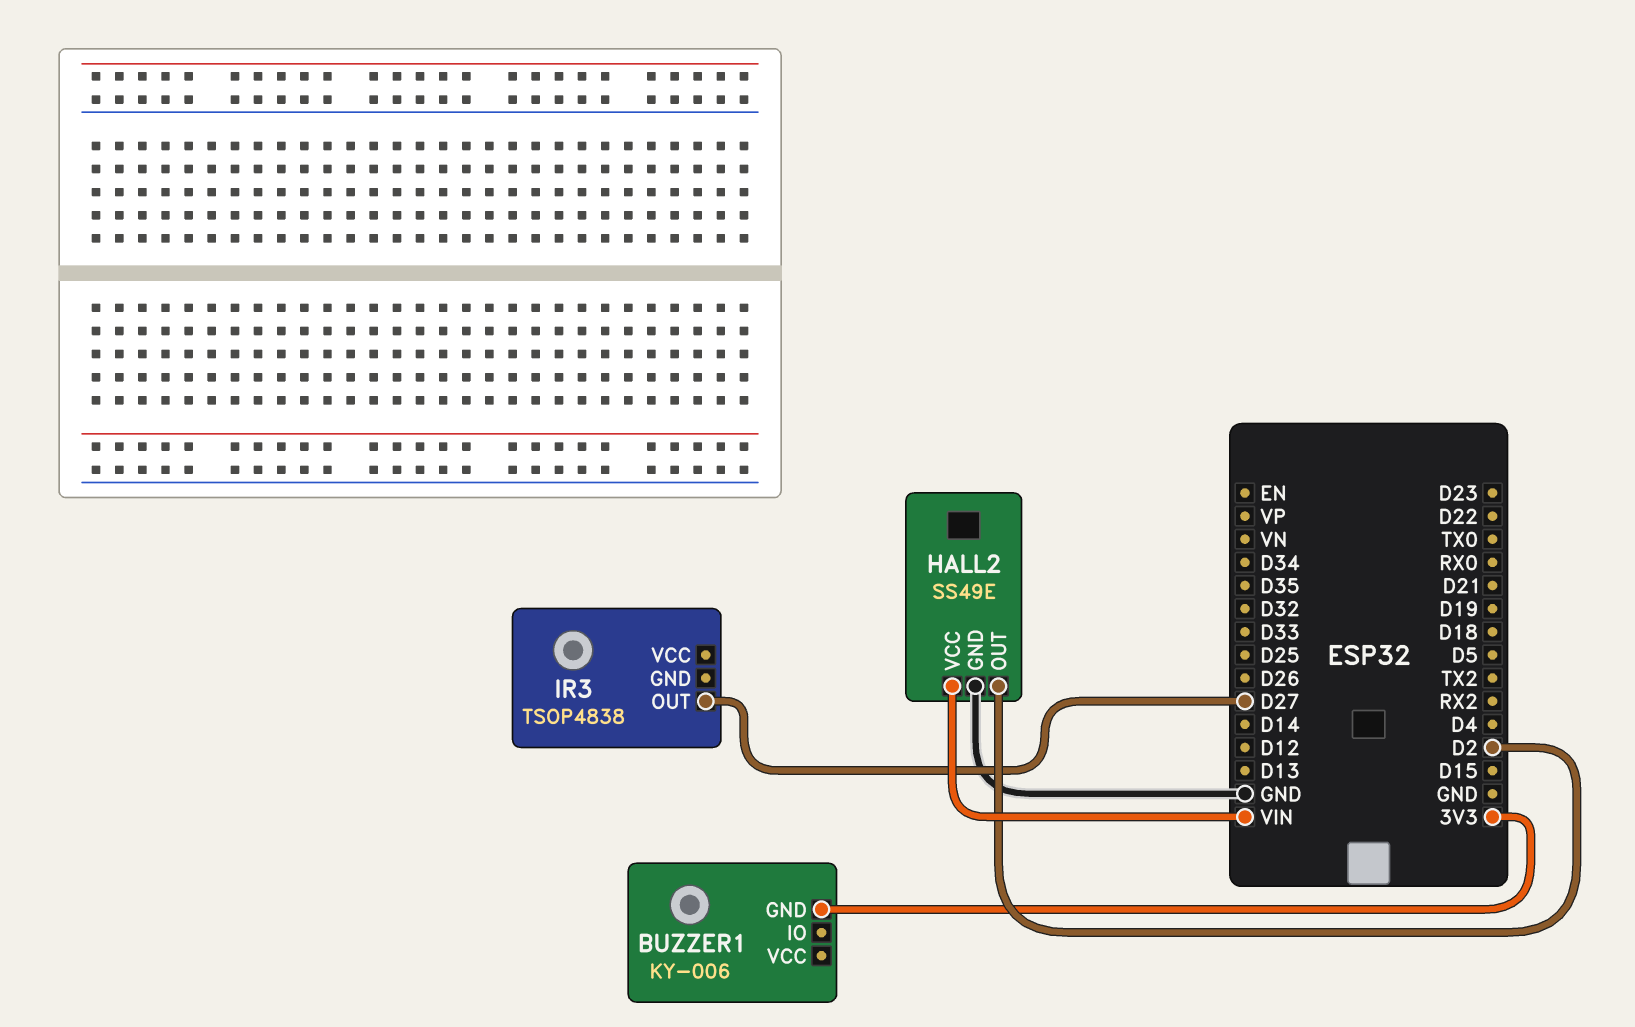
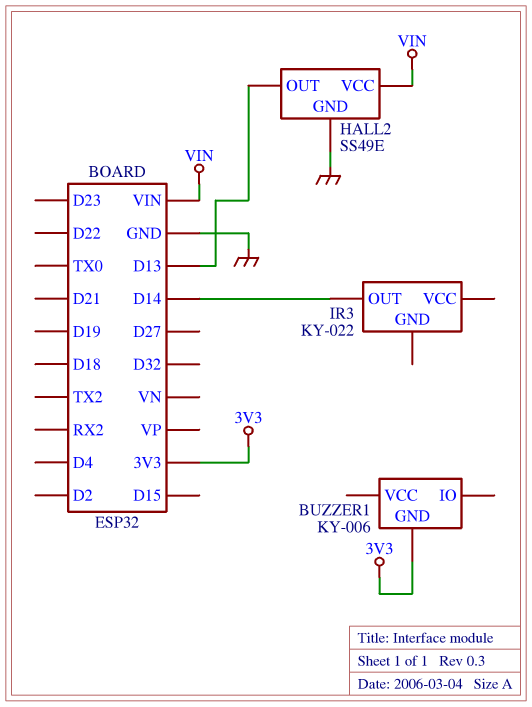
HALL2 pin OUT: D2 -> D13
IR3: TSOP4838 -> KY-022
IR3 pin OUT: D27 -> D14

